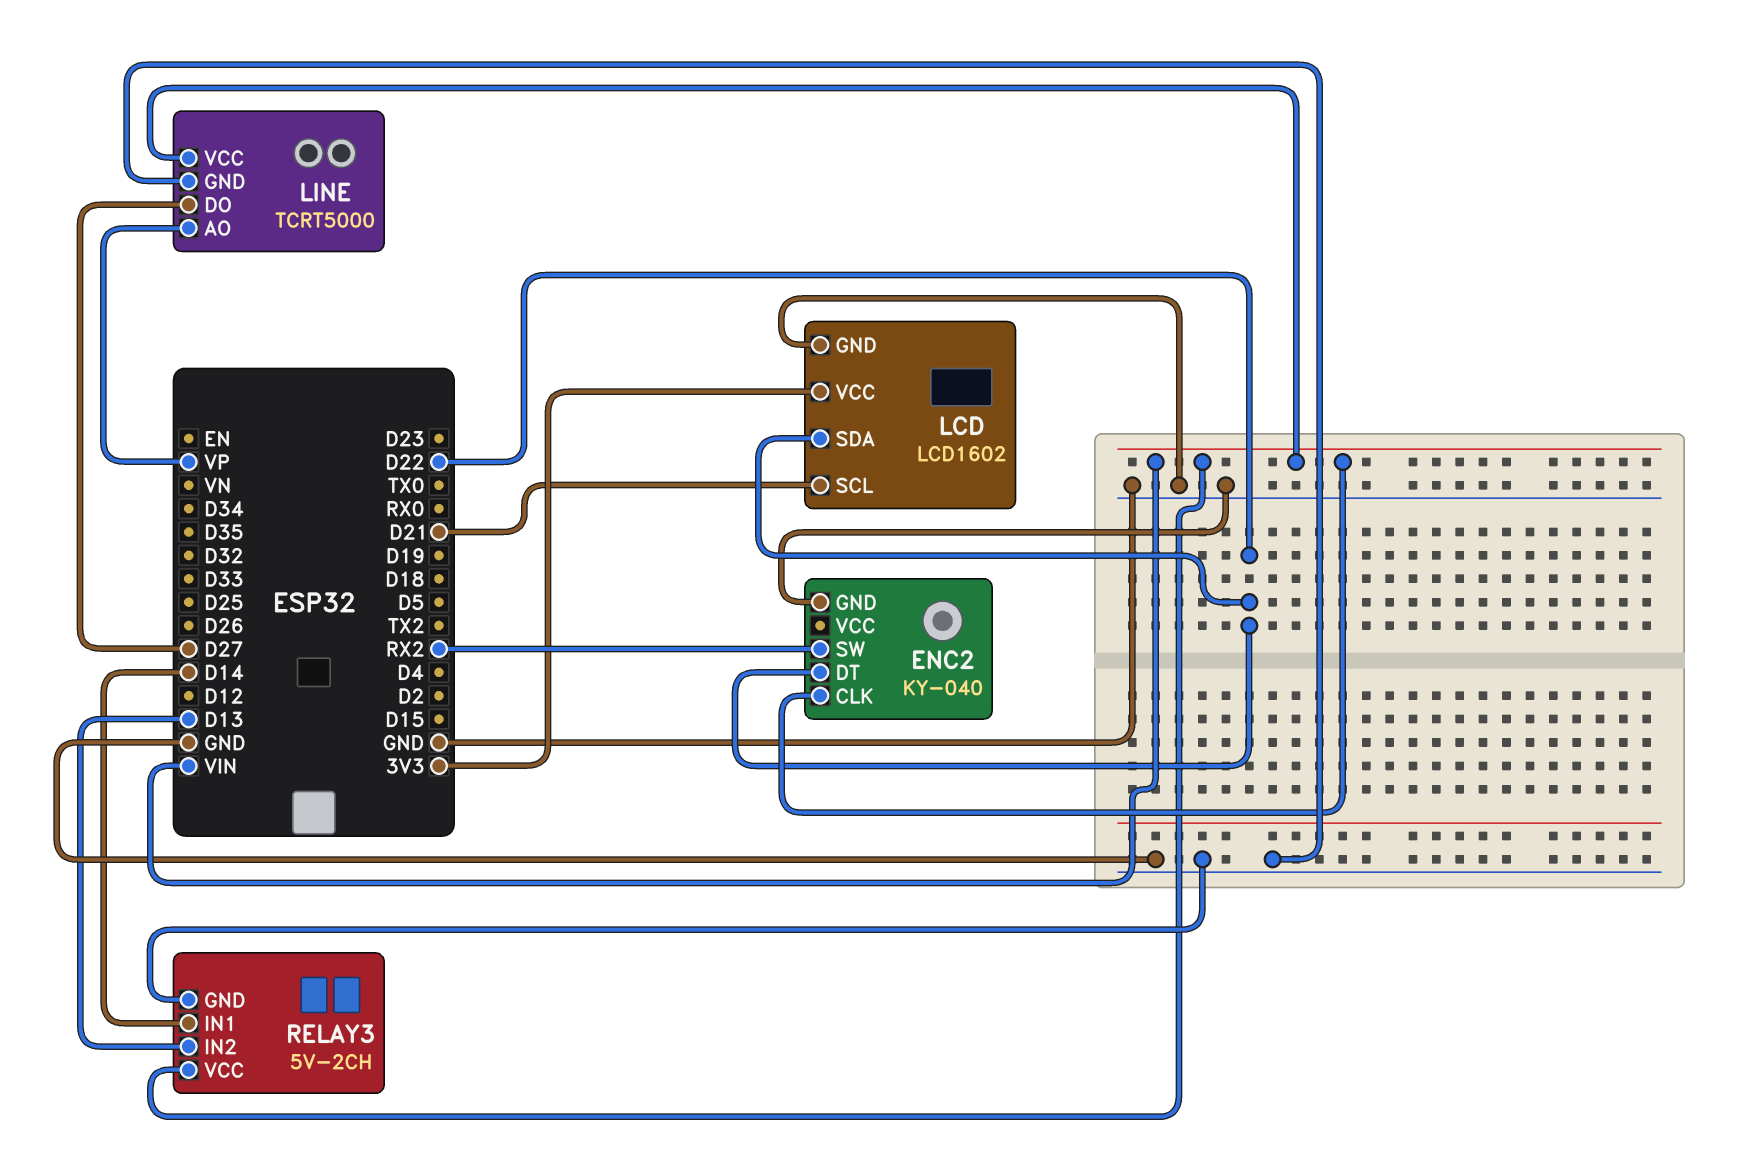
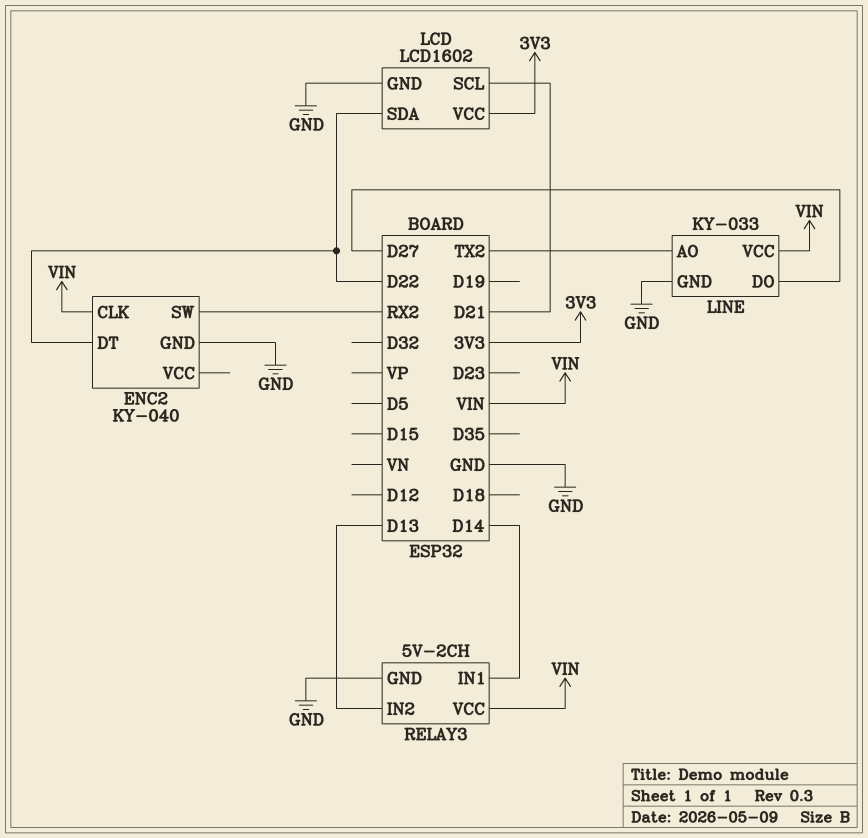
LINE: TCRT5000 -> KY-033
LINE pin AO: VP -> TX2

